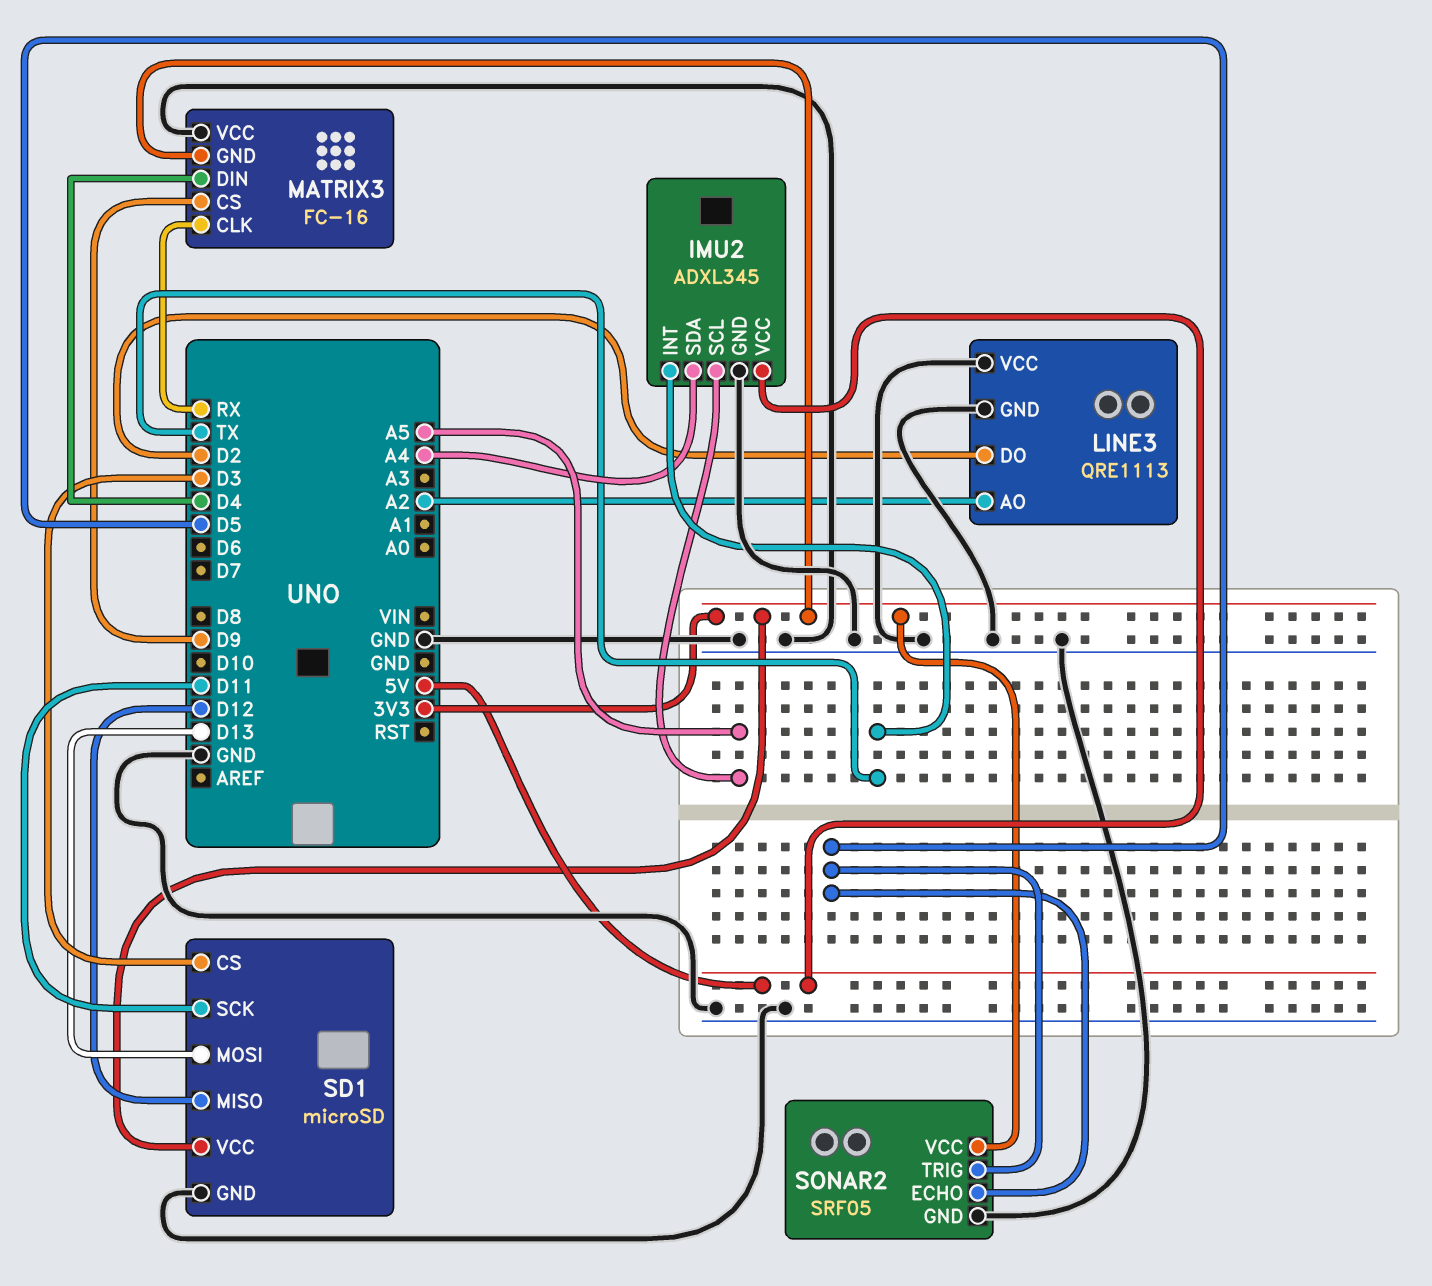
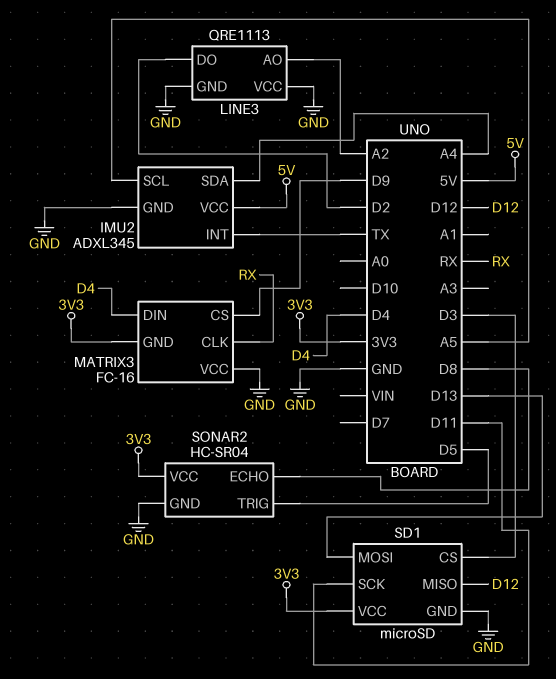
SONAR2: SRF05 -> HC-SR04
SONAR2 pin ECHO: D5 -> D8

